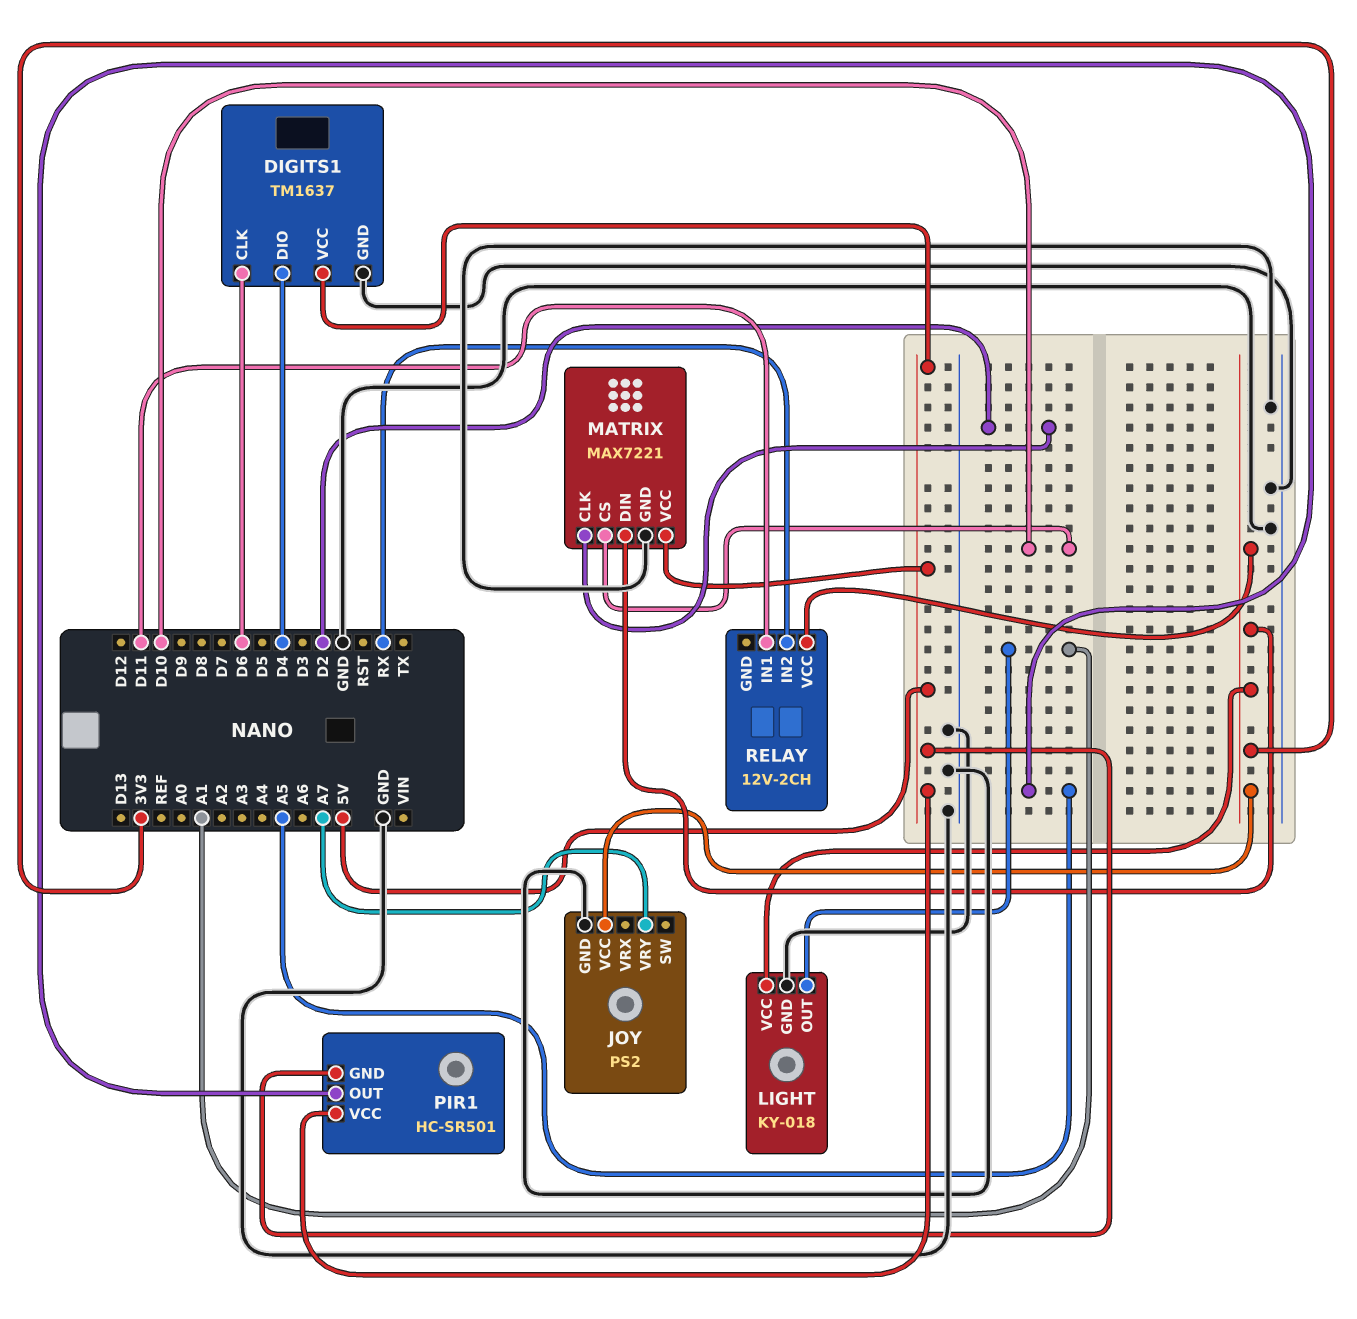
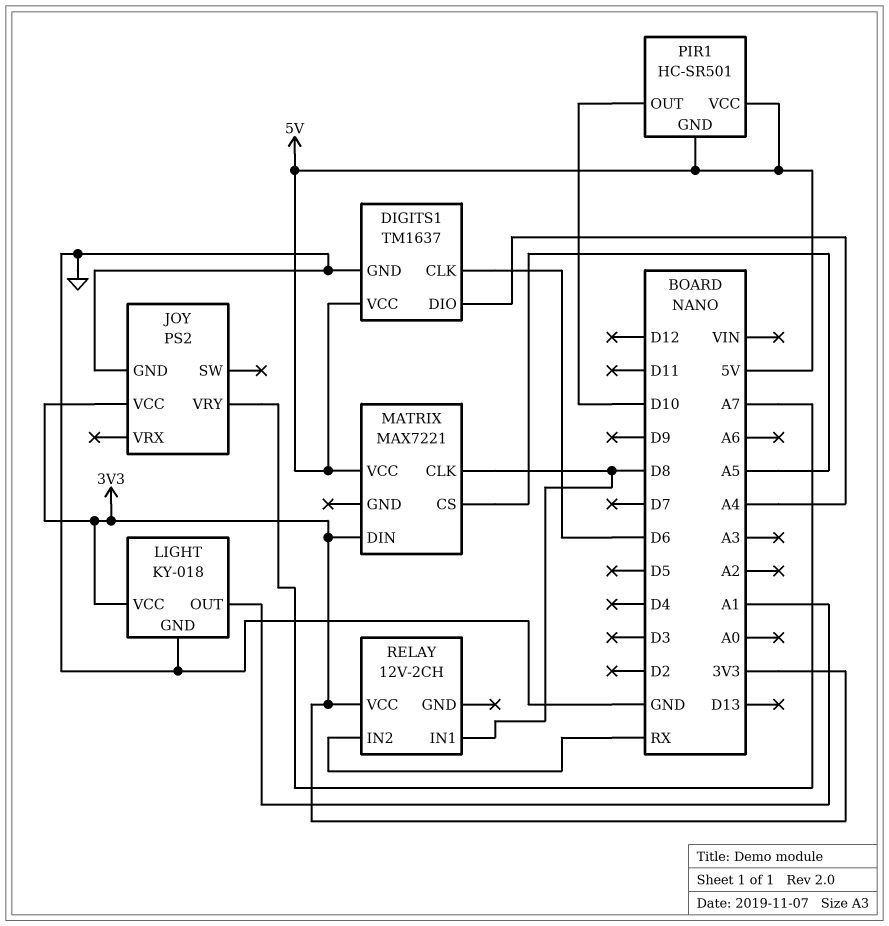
DIGITS1 pin DIO: D4 -> A4
MATRIX pin CLK: D2 -> D8
MATRIX pin CS: D10 -> A5
MATRIX pin GND: GND -> none
PIR1 pin OUT: A5 -> D10
RELAY pin IN1: D11 -> D8

